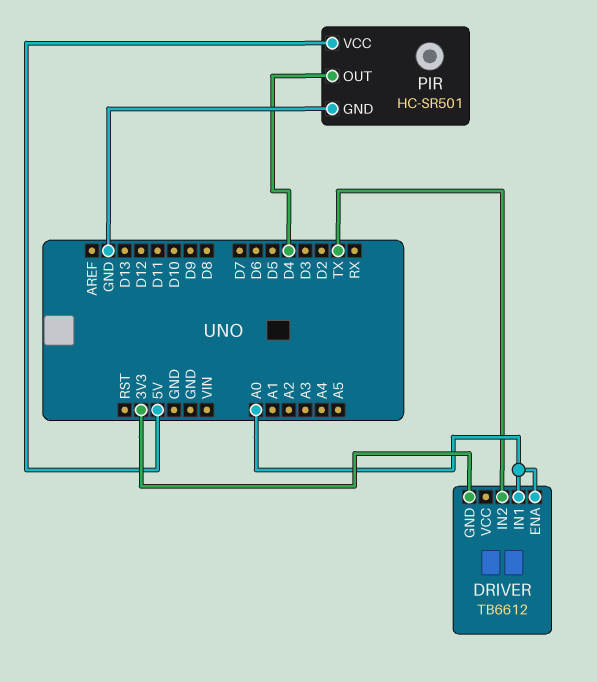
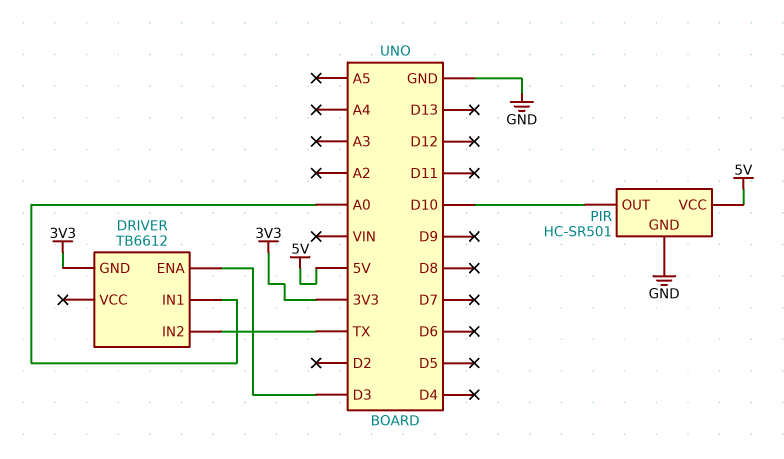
DRIVER pin ENA: A0 -> D3
PIR pin OUT: D4 -> D10

